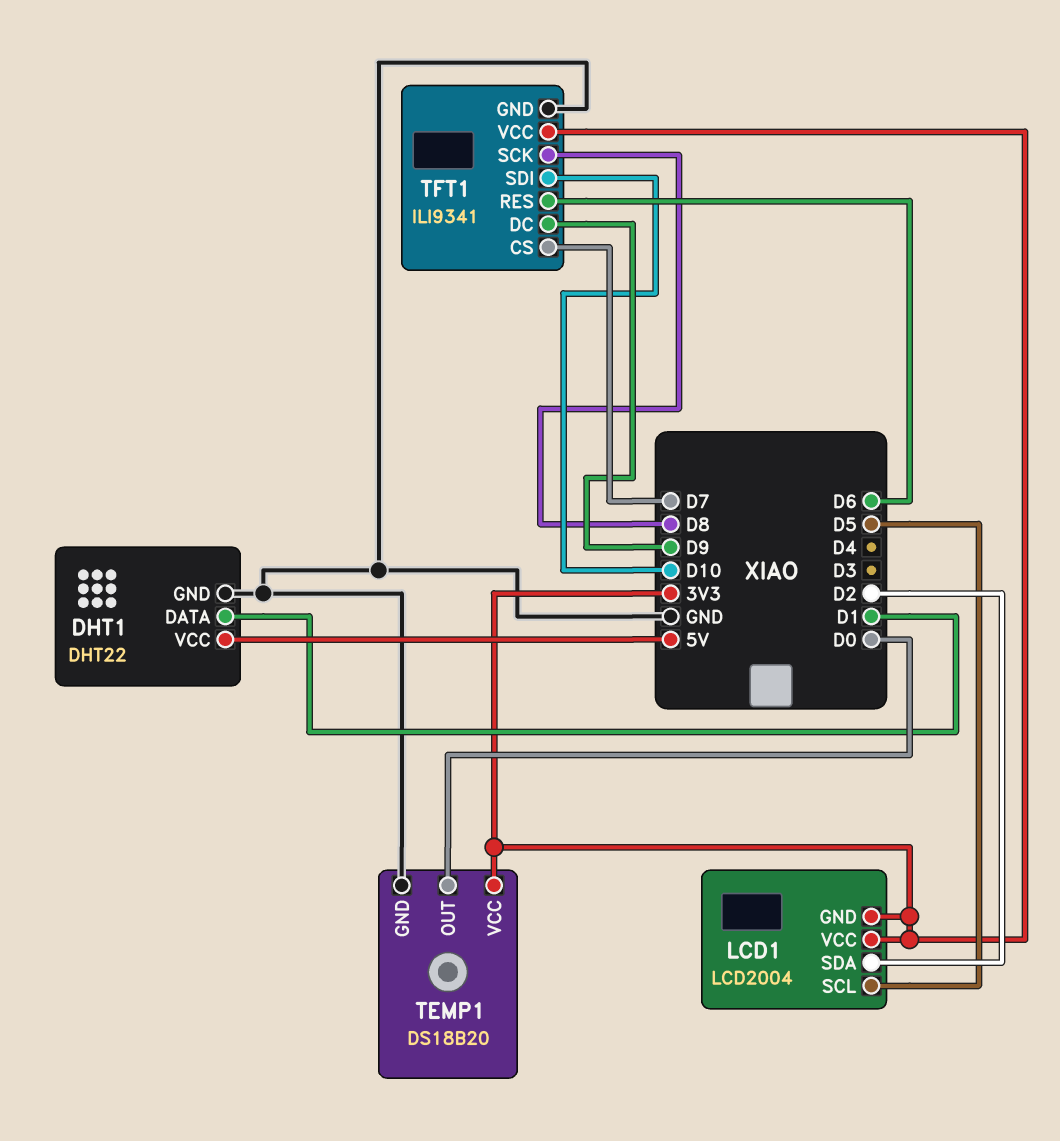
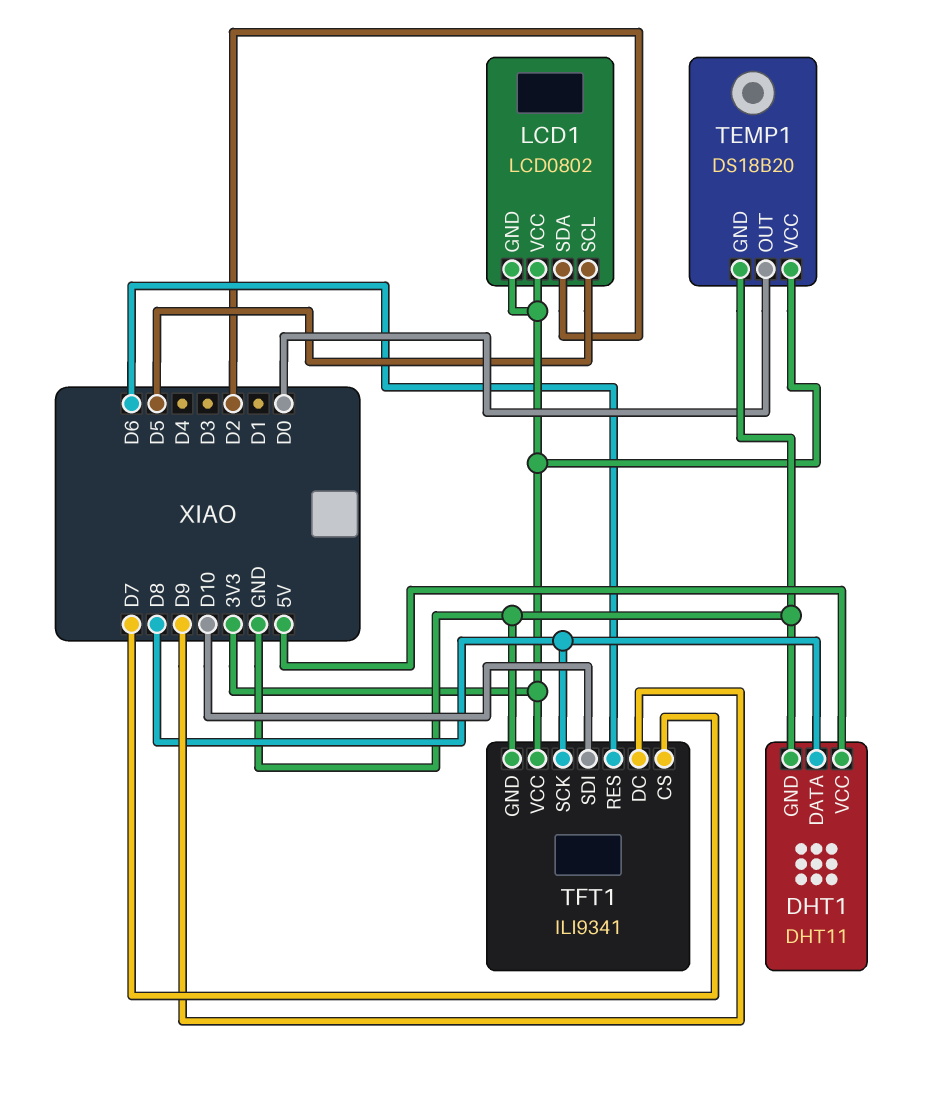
DHT1: DHT22 -> DHT11
DHT1 pin DATA: D1 -> D8
LCD1: LCD2004 -> LCD0802

